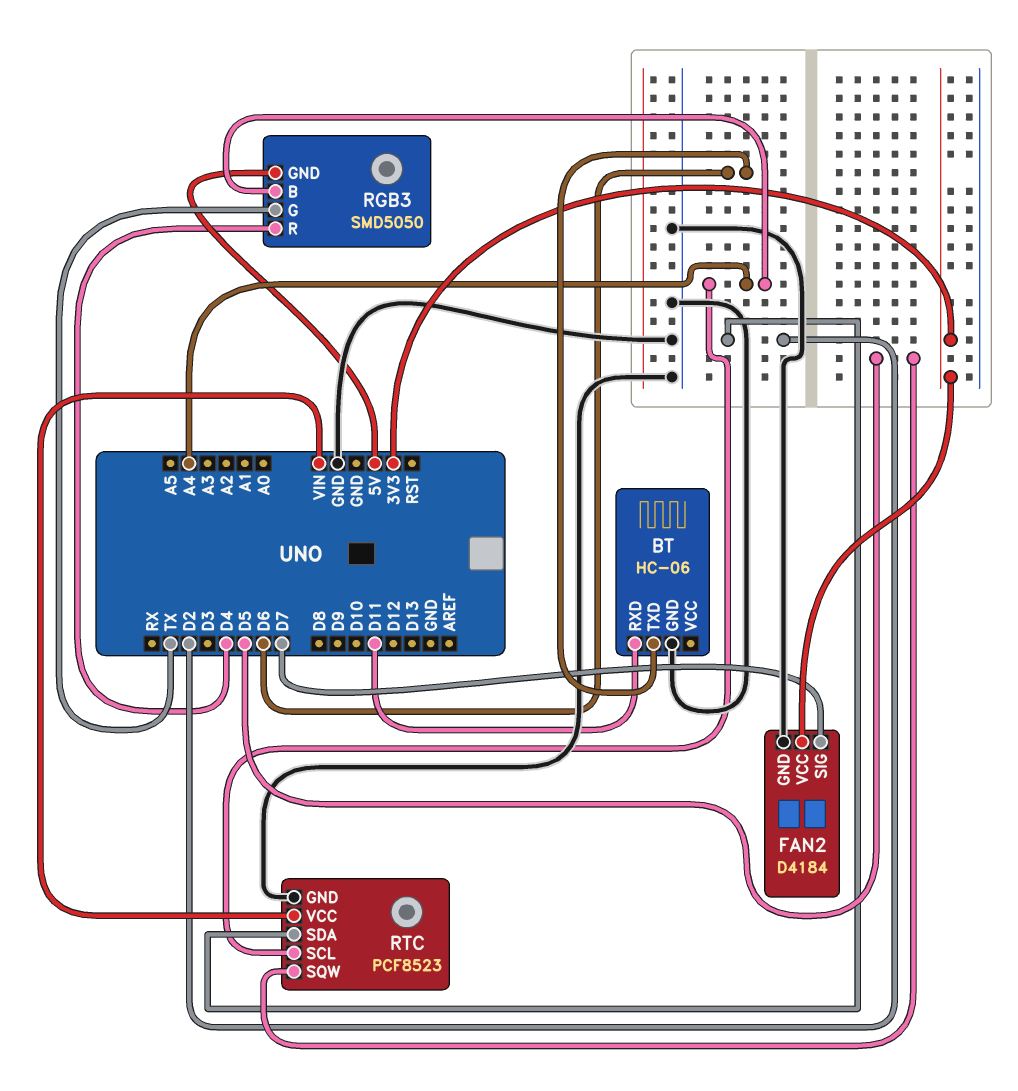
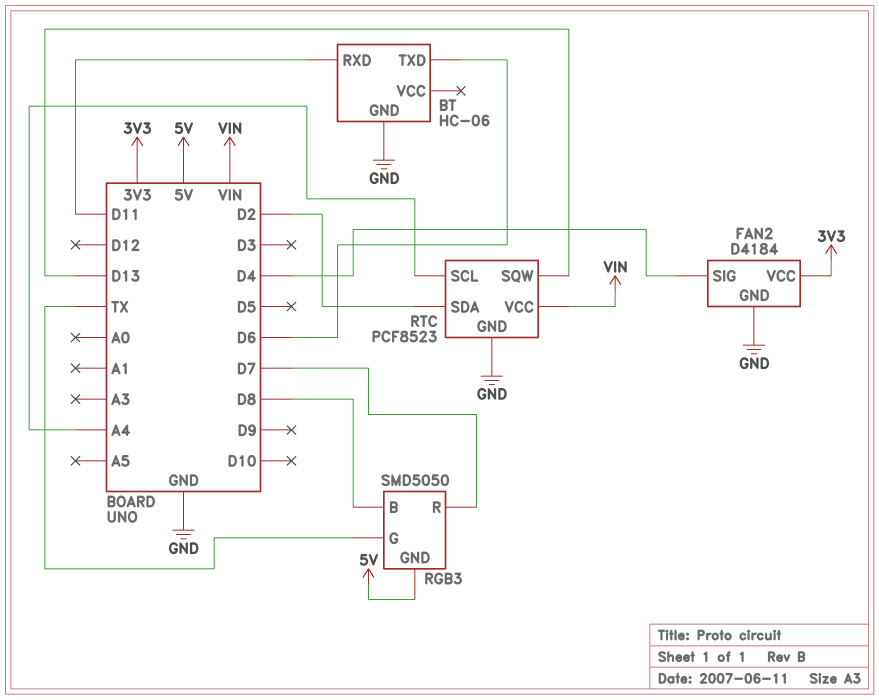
FAN2 pin SIG: D7 -> D4
RGB3 pin B: A4 -> D8
RGB3 pin R: D4 -> D7
RTC pin SQW: D5 -> D13

